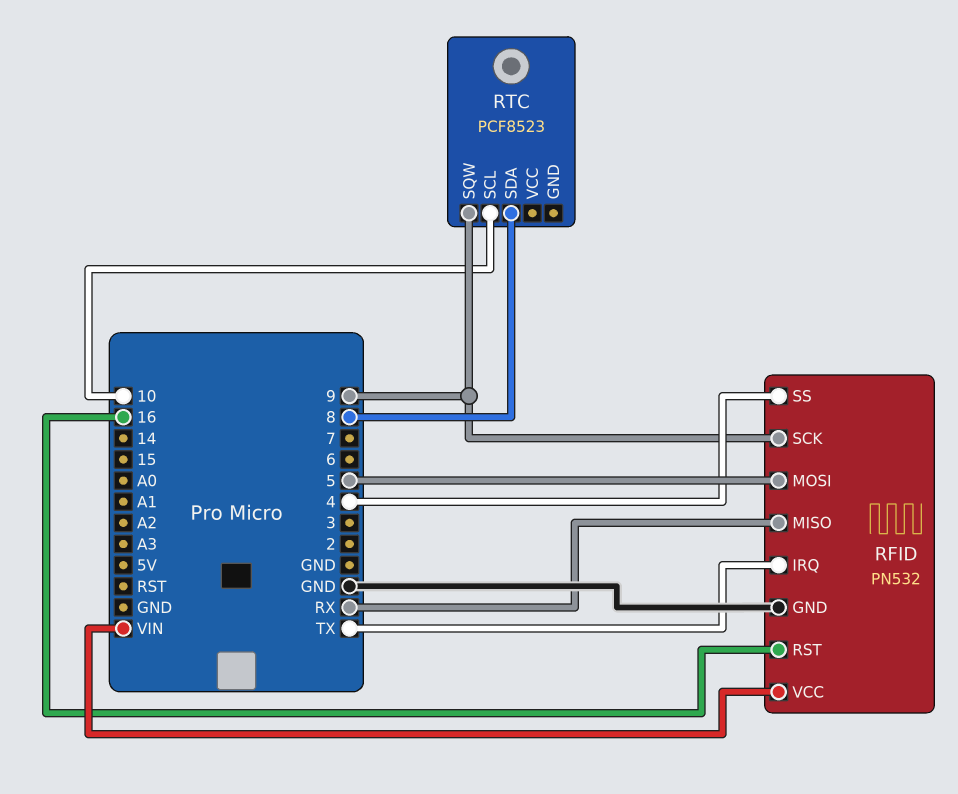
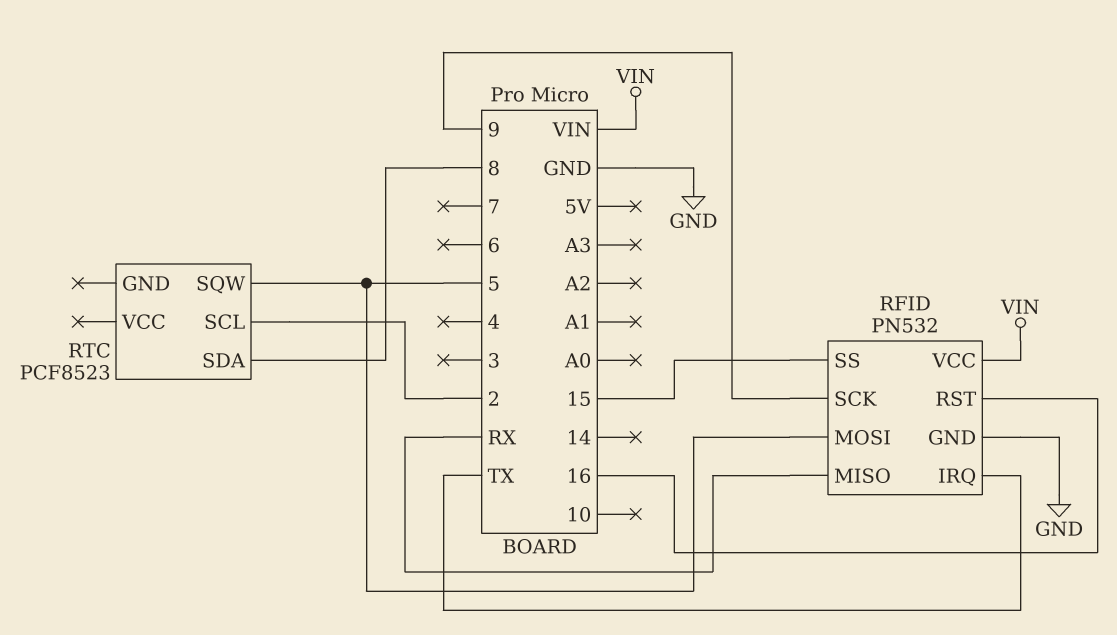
RFID pin SS: 4 -> 15
RTC pin SCL: 10 -> 2
RTC pin SQW: 9 -> 5

